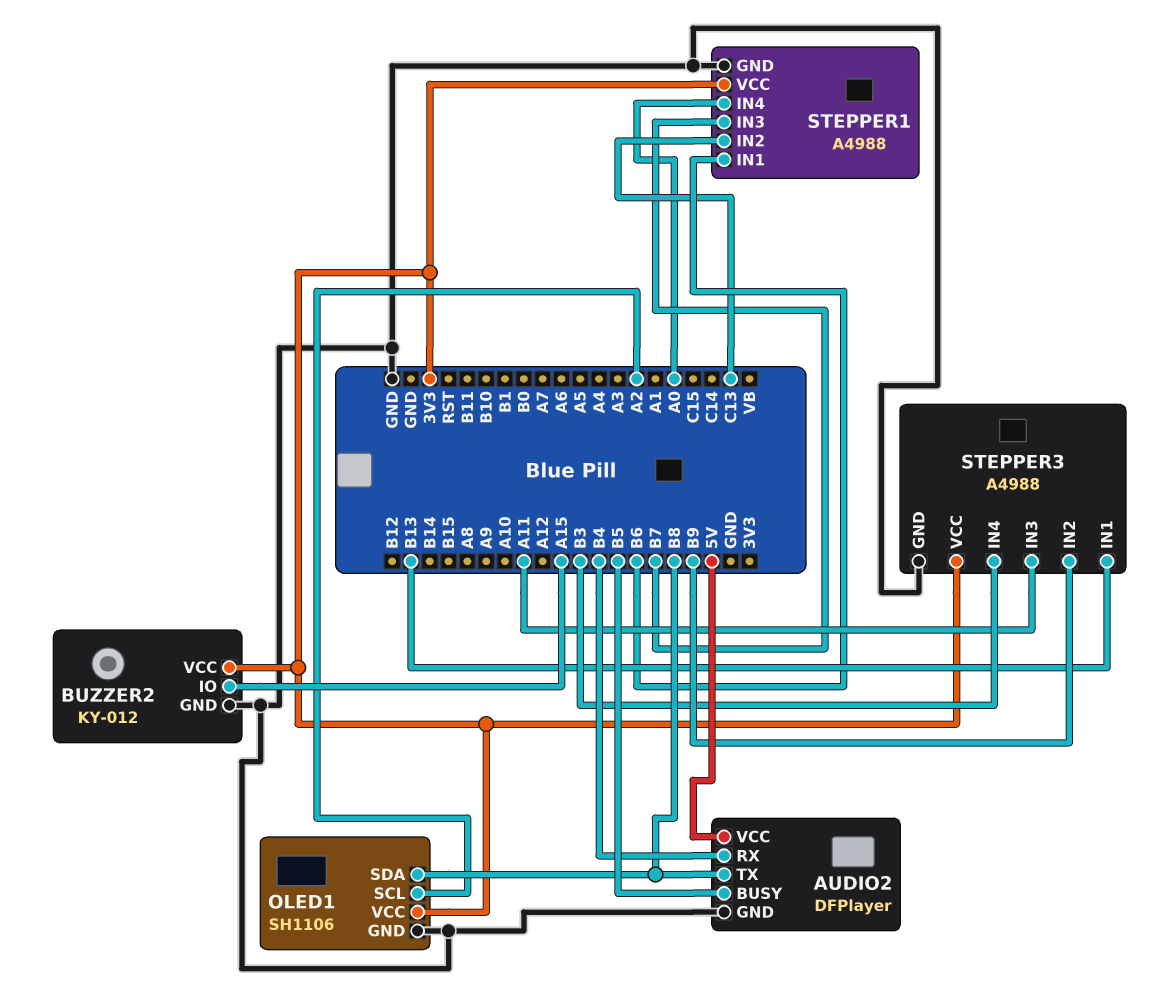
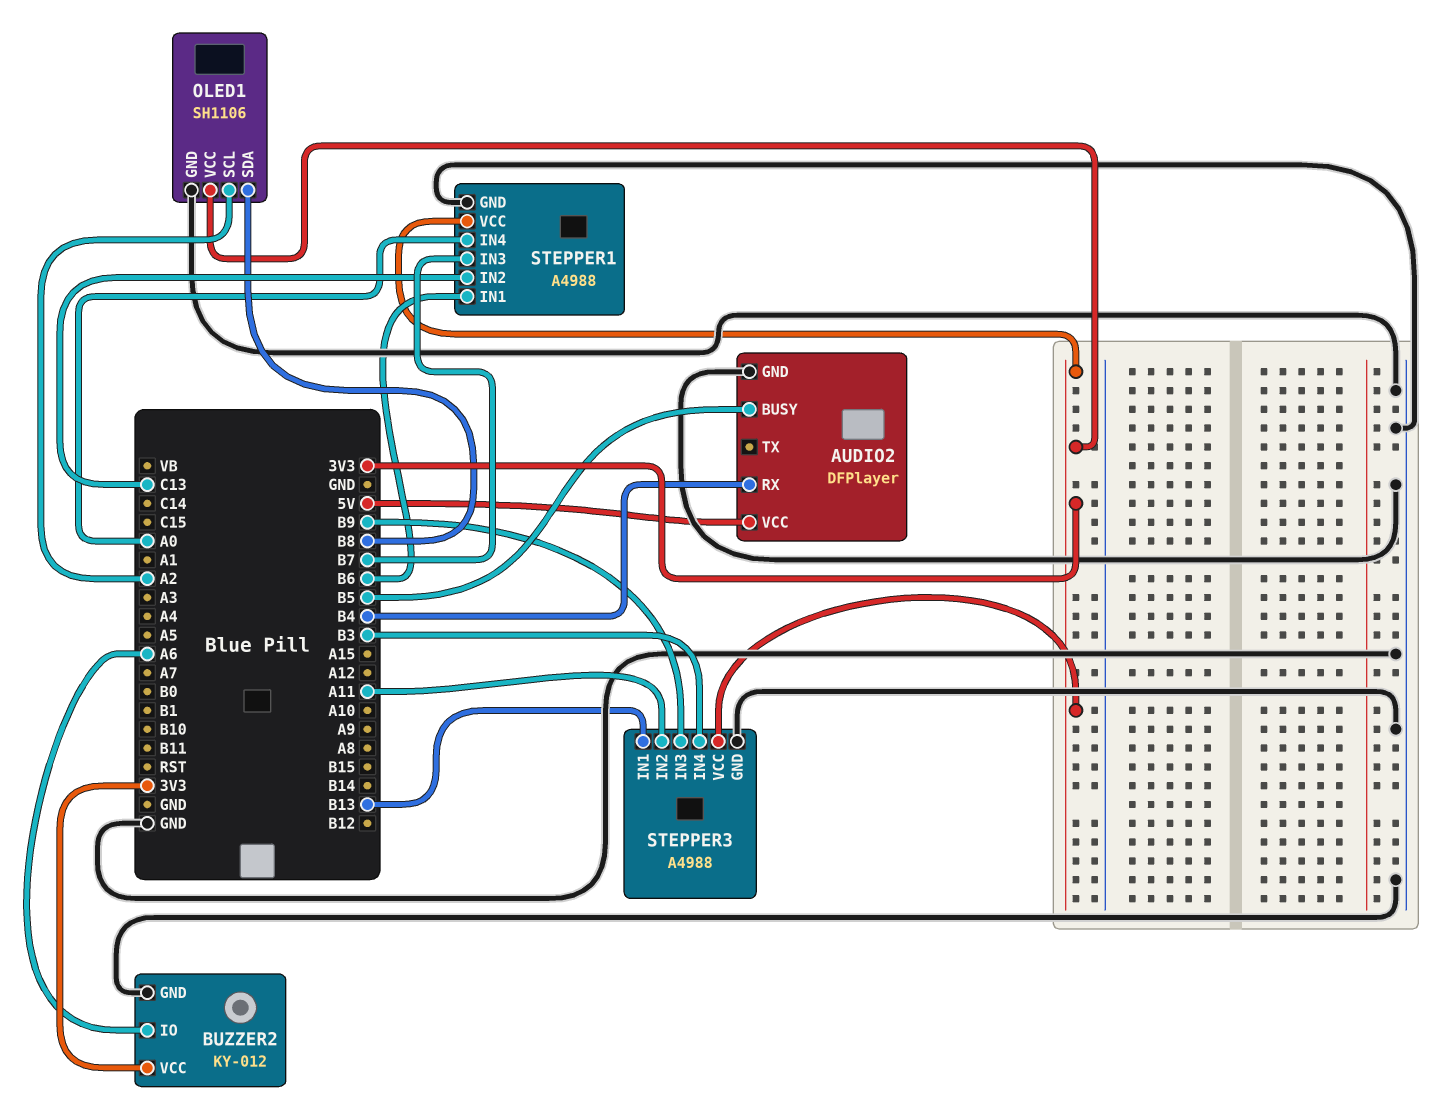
AUDIO2 pin TX: B8 -> none
BUZZER2 pin IO: A15 -> A6
STEPPER3 pin IN2: B9 -> A11
STEPPER3 pin IN3: A11 -> B9

